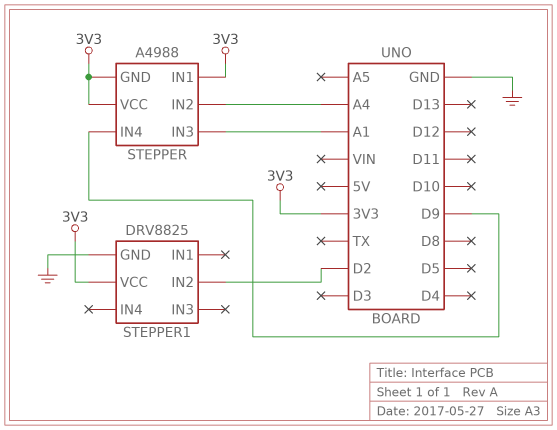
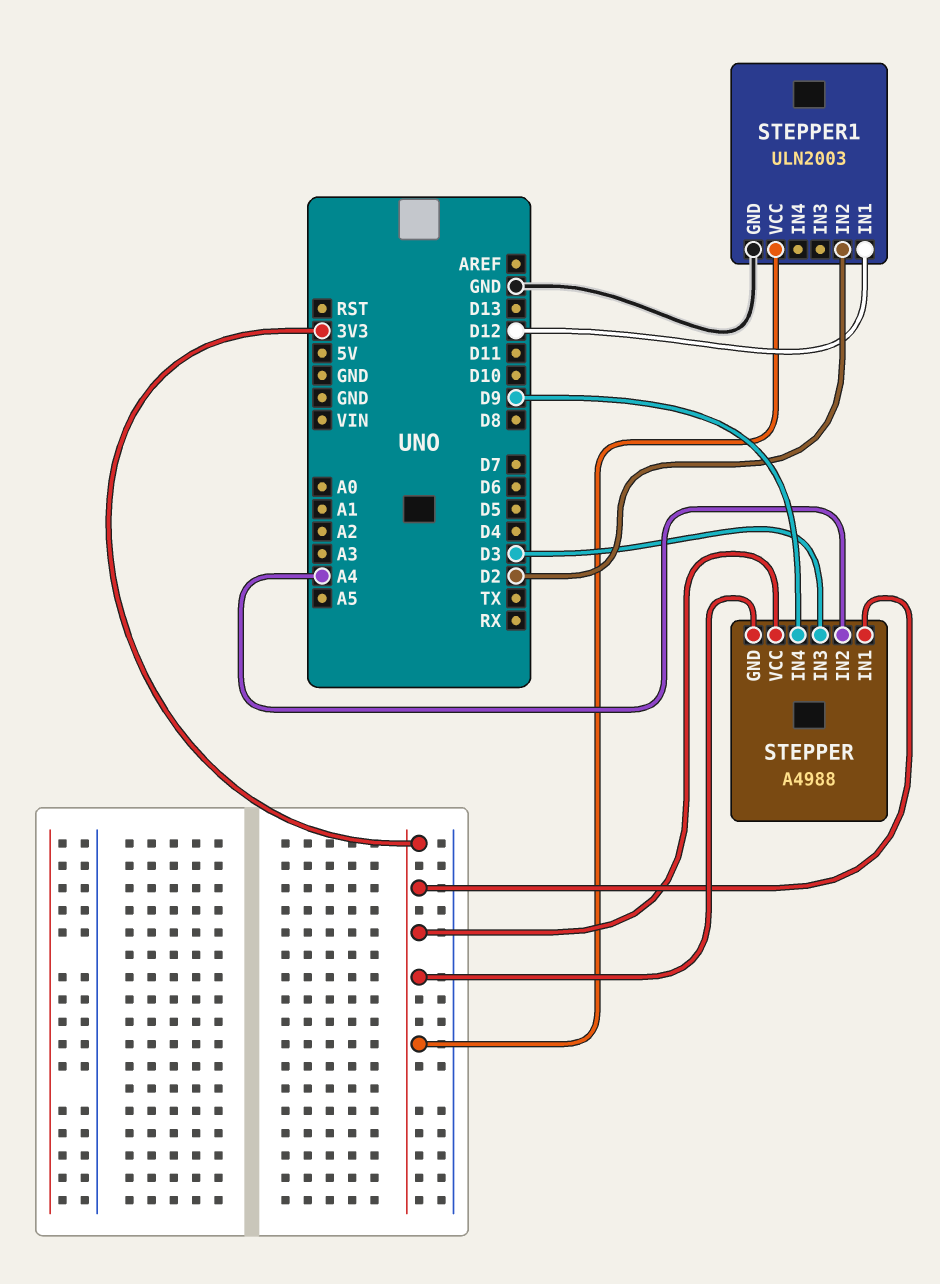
STEPPER pin IN3: A1 -> D3
STEPPER1: DRV8825 -> ULN2003
STEPPER1 pin IN1: none -> D12

